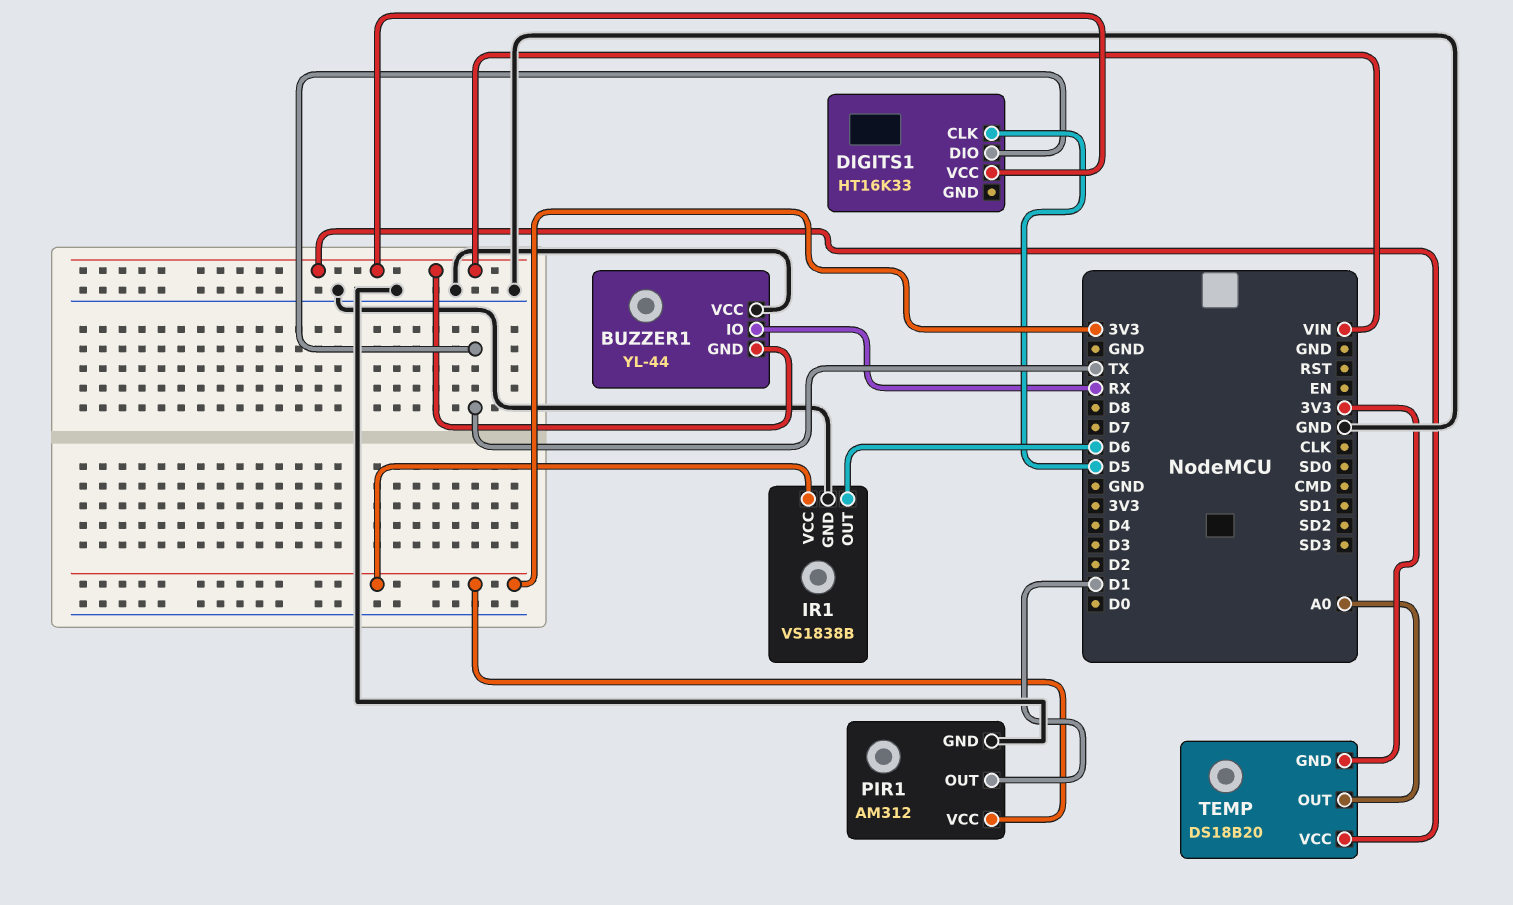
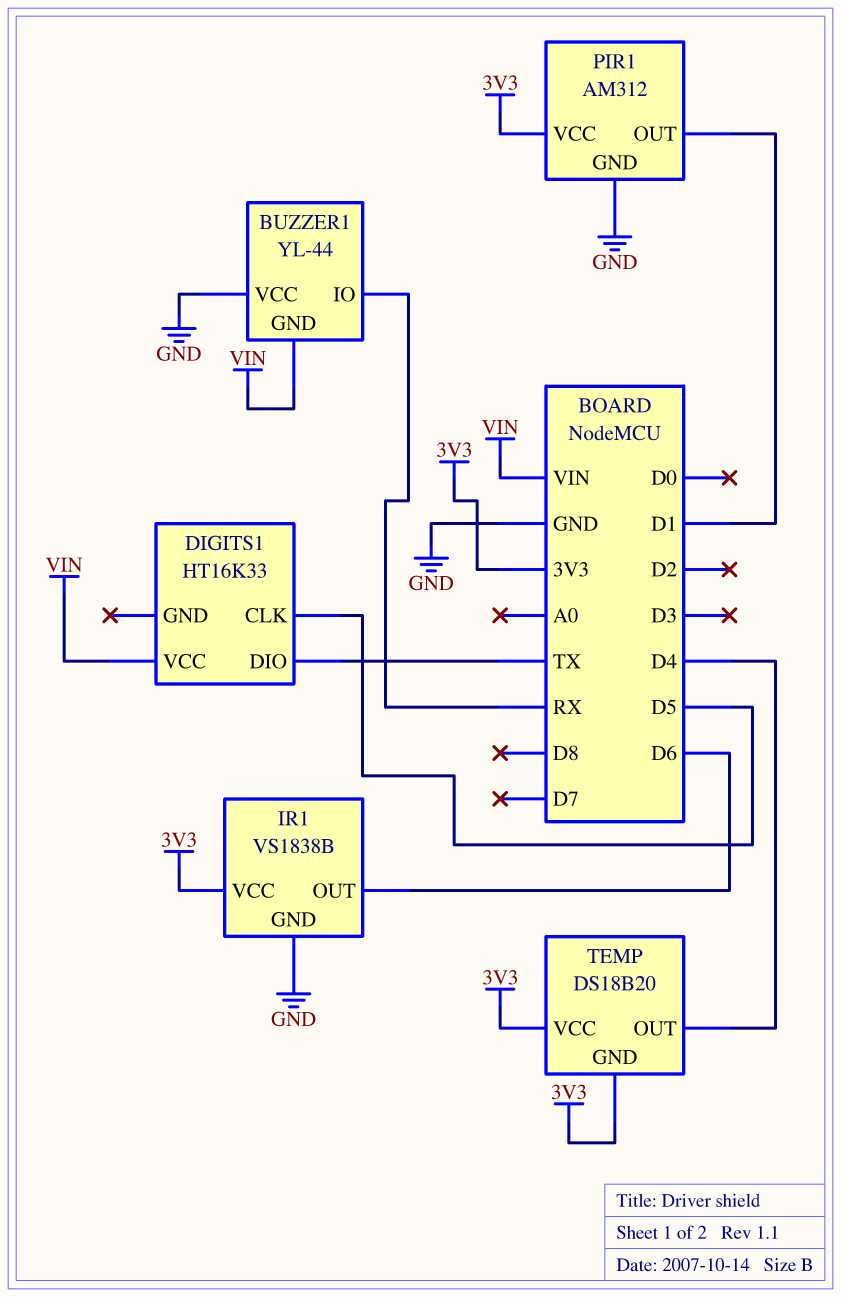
TEMP pin OUT: A0 -> D4
TEMP pin VCC: VIN -> 3V3

